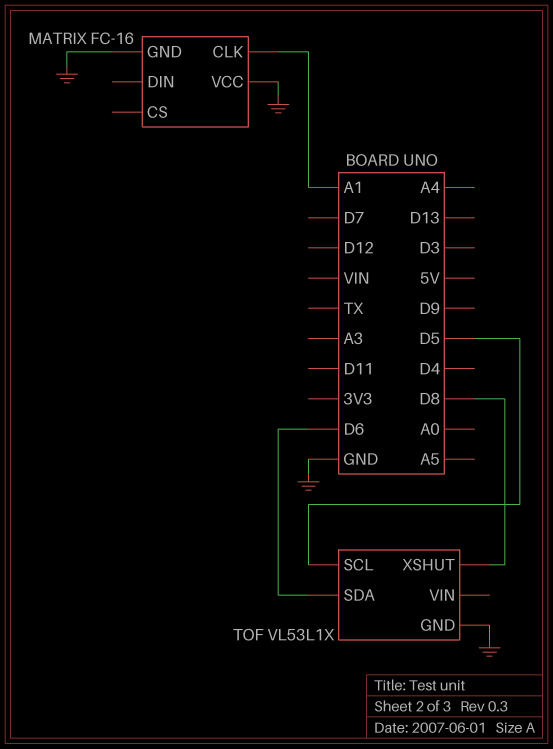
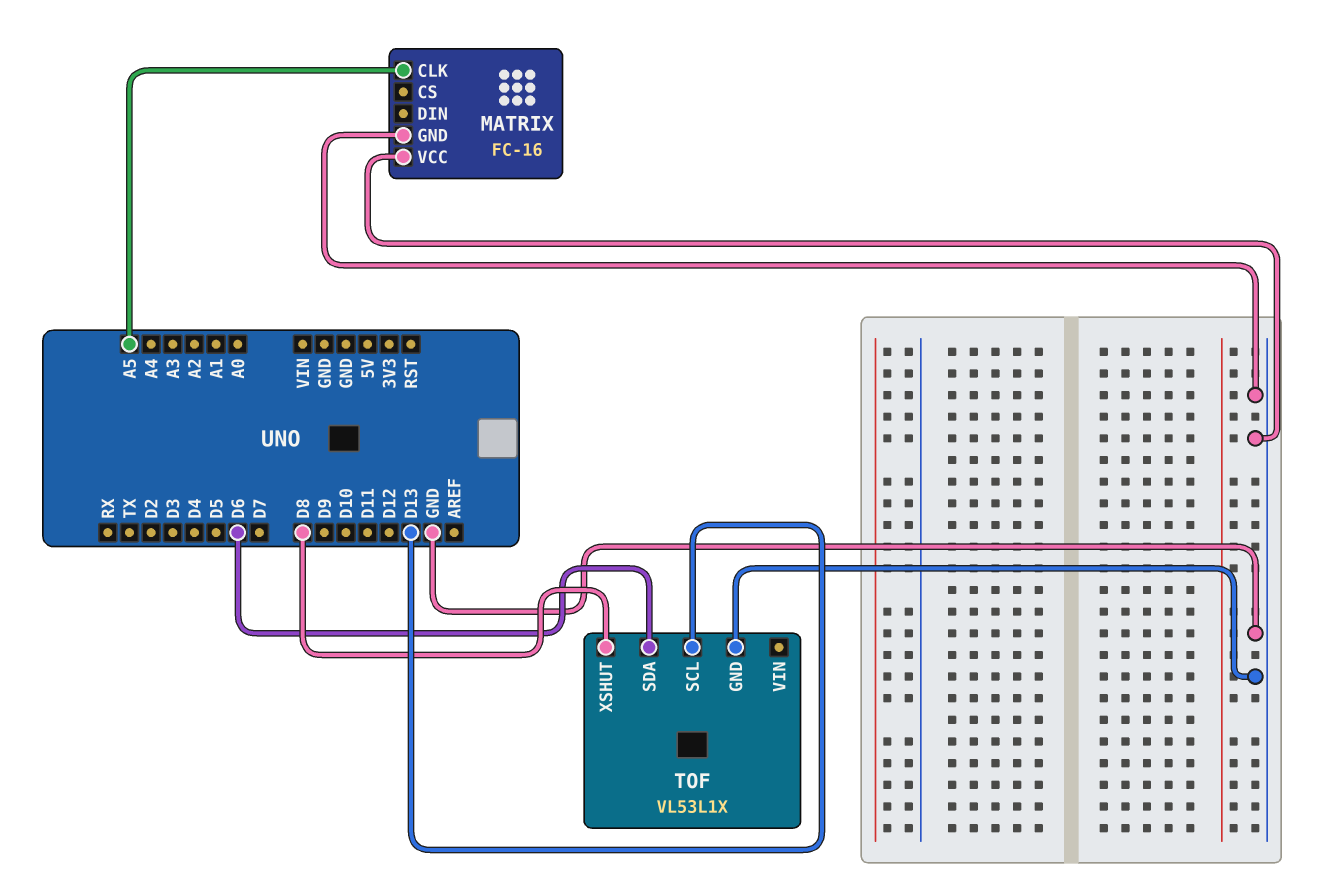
MATRIX pin CLK: A1 -> A5
TOF pin SCL: D5 -> D13

